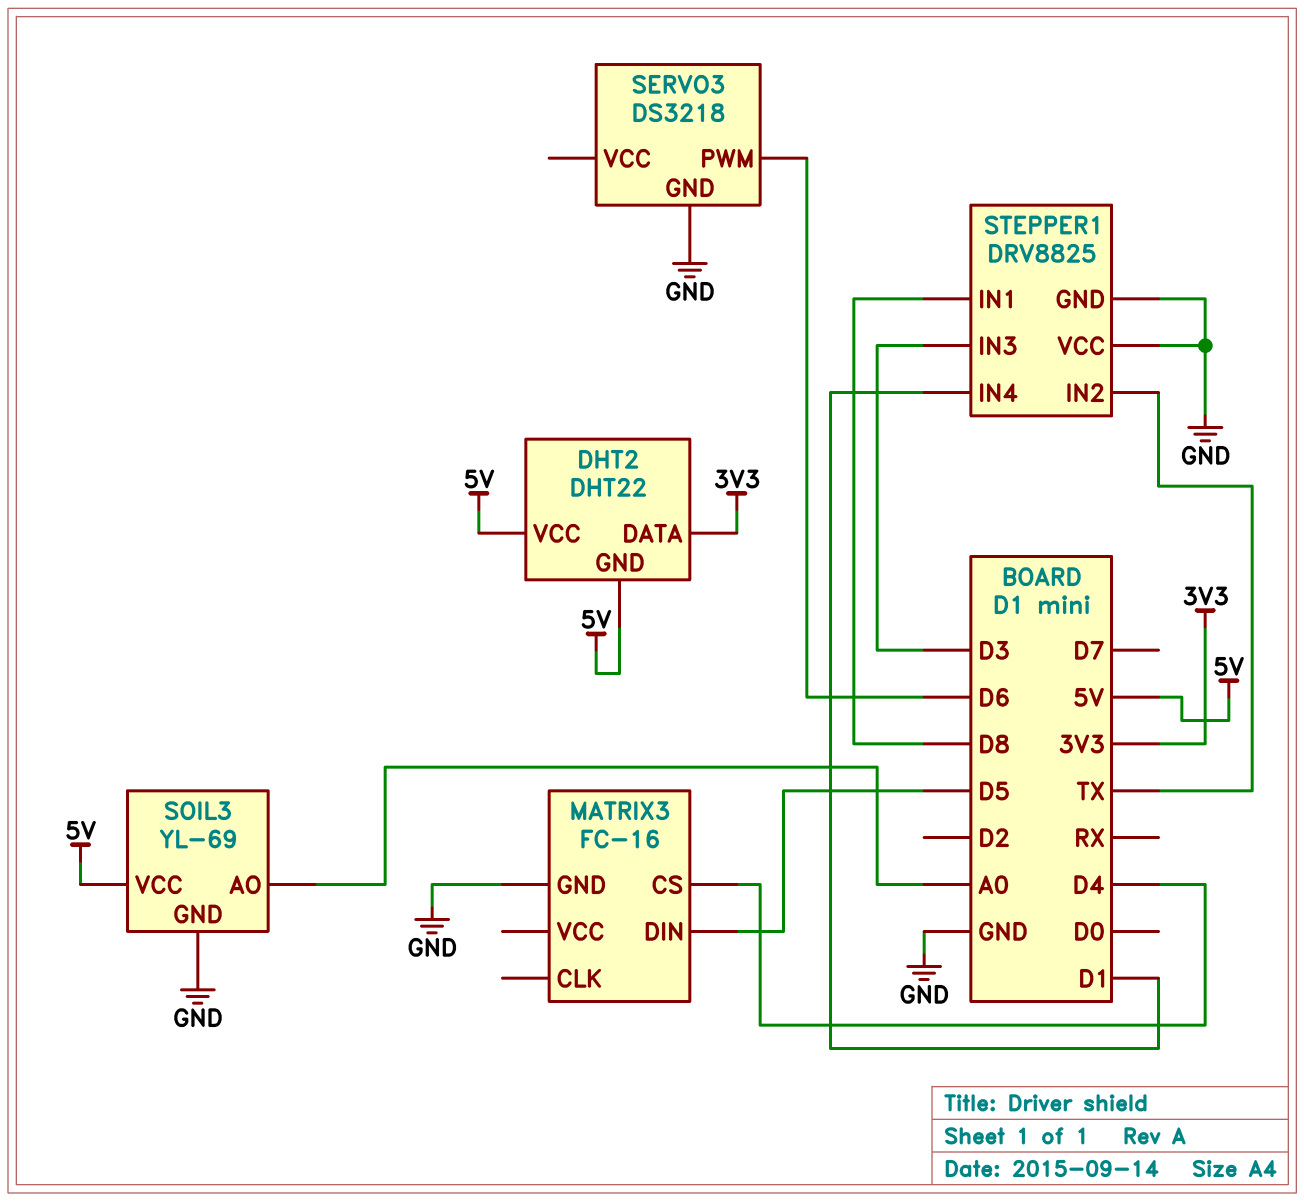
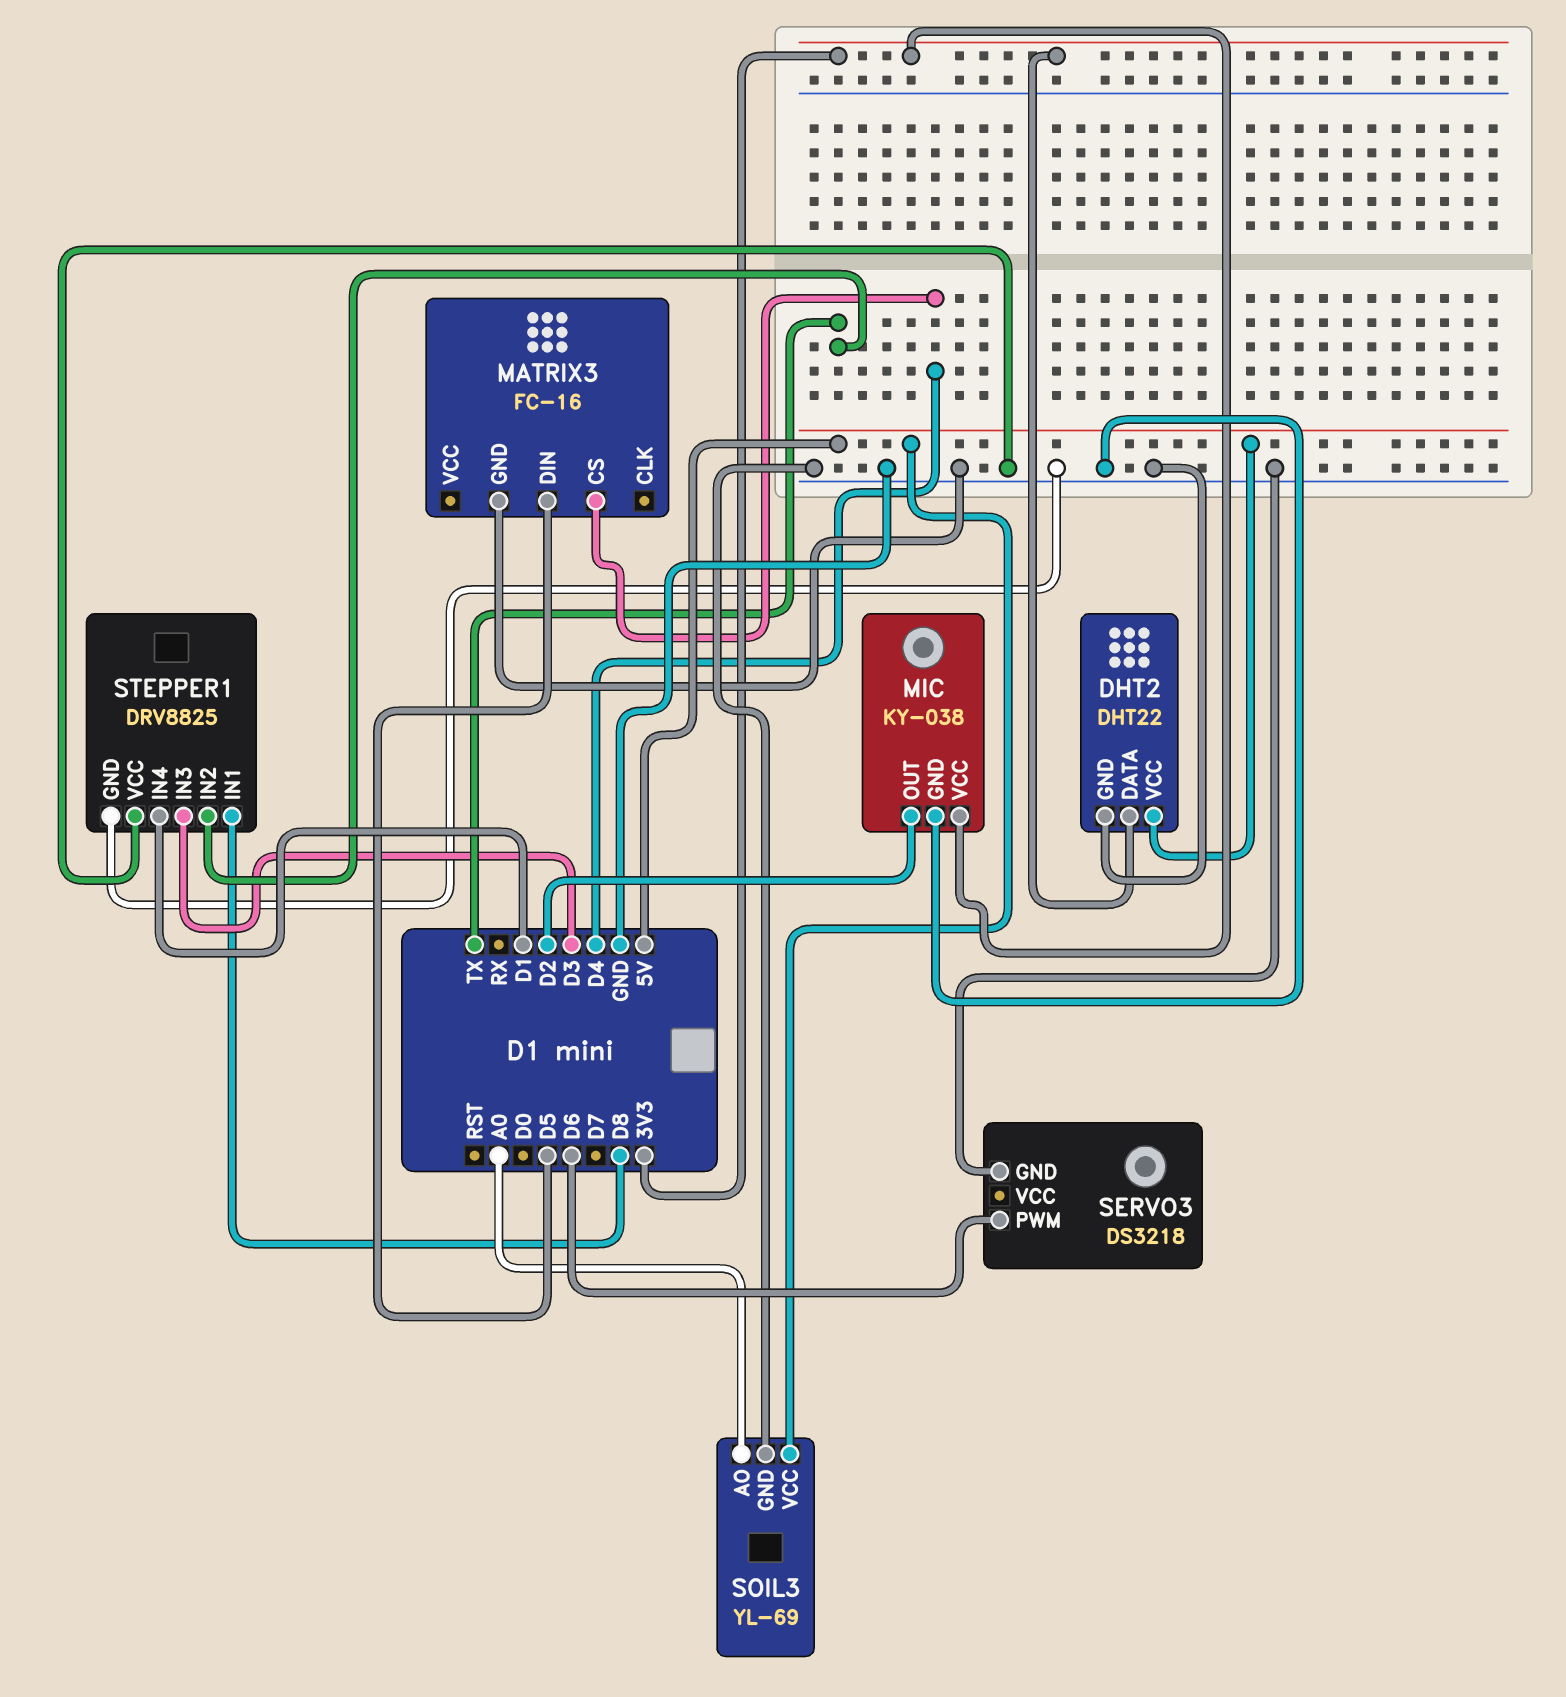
DHT2 pin GND: 5V -> GND
MIC: none -> KY-038
MIC pin GND: none -> GND
MIC pin OUT: none -> D2
MIC pin VCC: none -> 3V3

